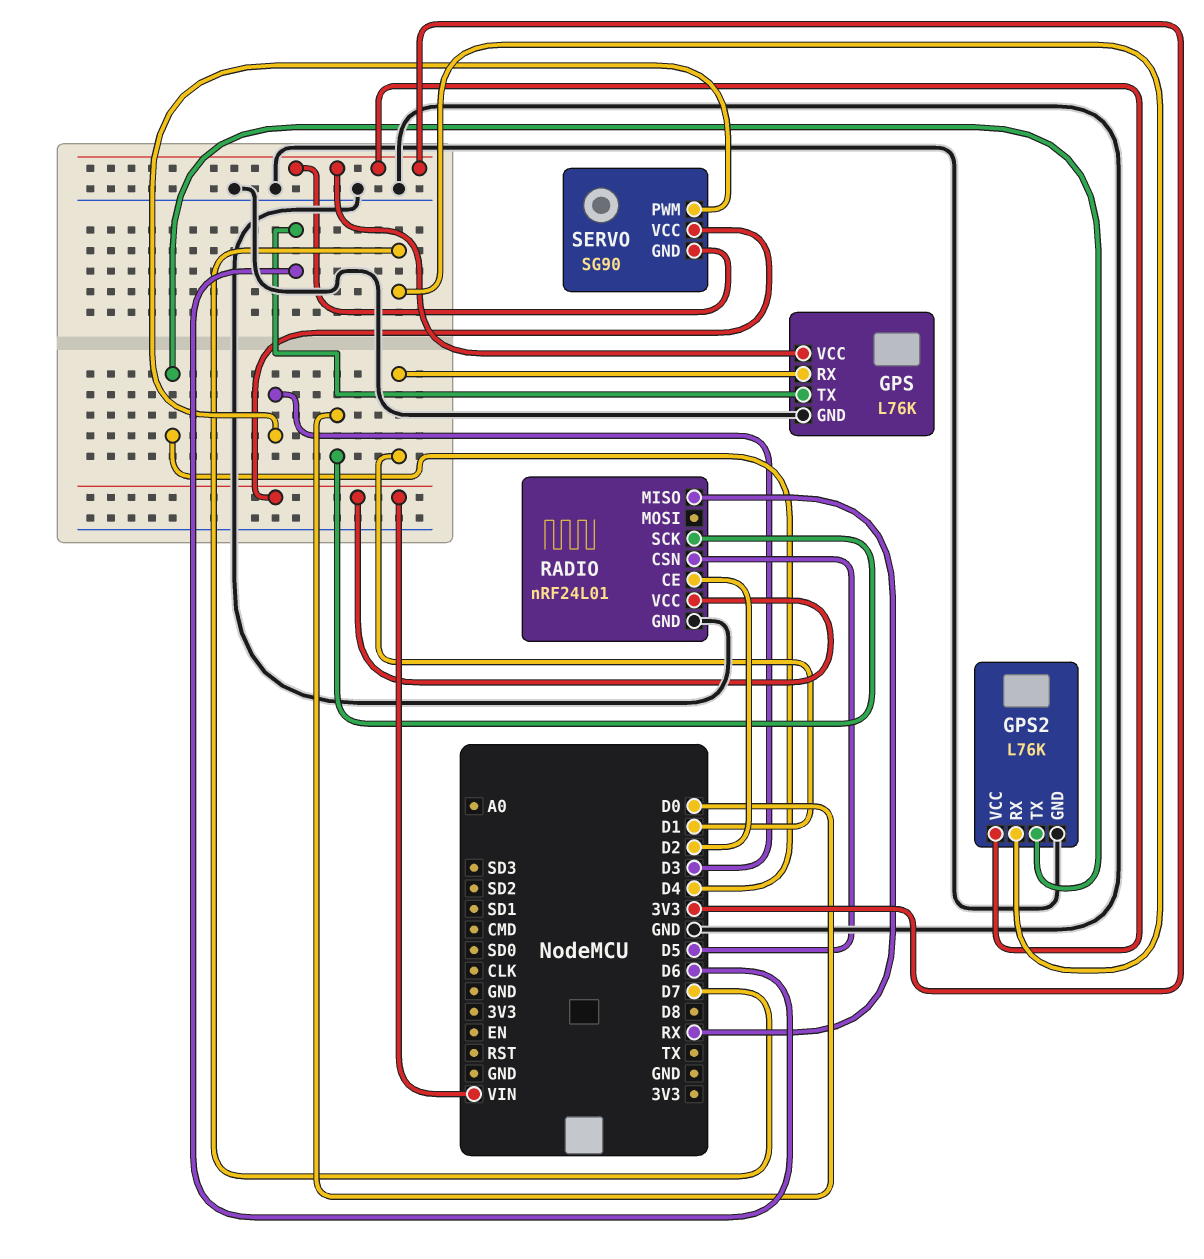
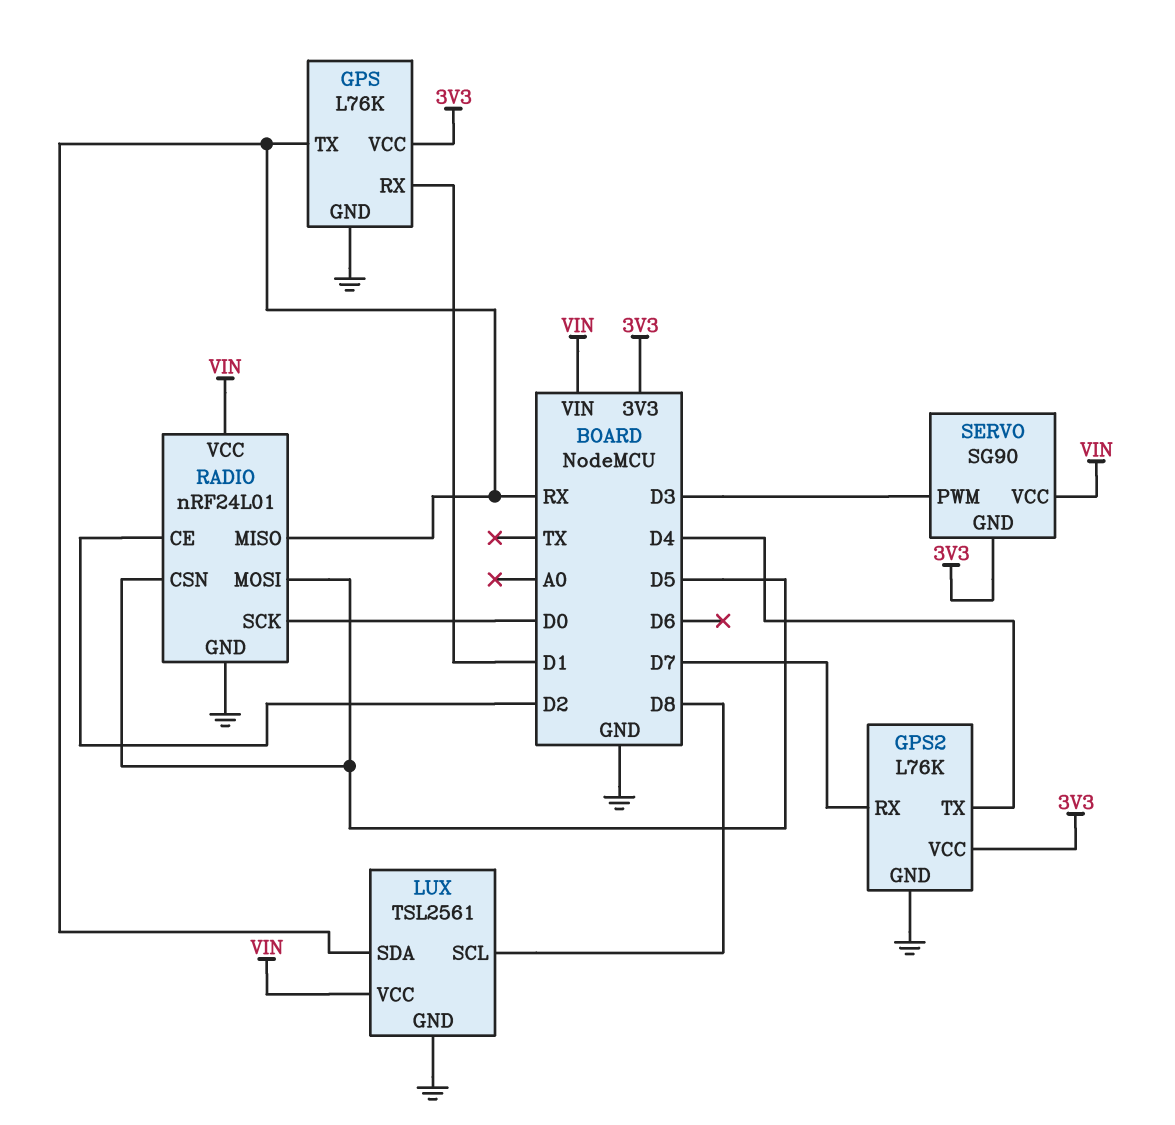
GPS pin TX: D6 -> RX
LUX: none -> TSL2561
LUX pin GND: none -> GND
LUX pin SCL: none -> D8
LUX pin SDA: none -> RX
LUX pin VCC: none -> VIN
RADIO pin MOSI: none -> D5

